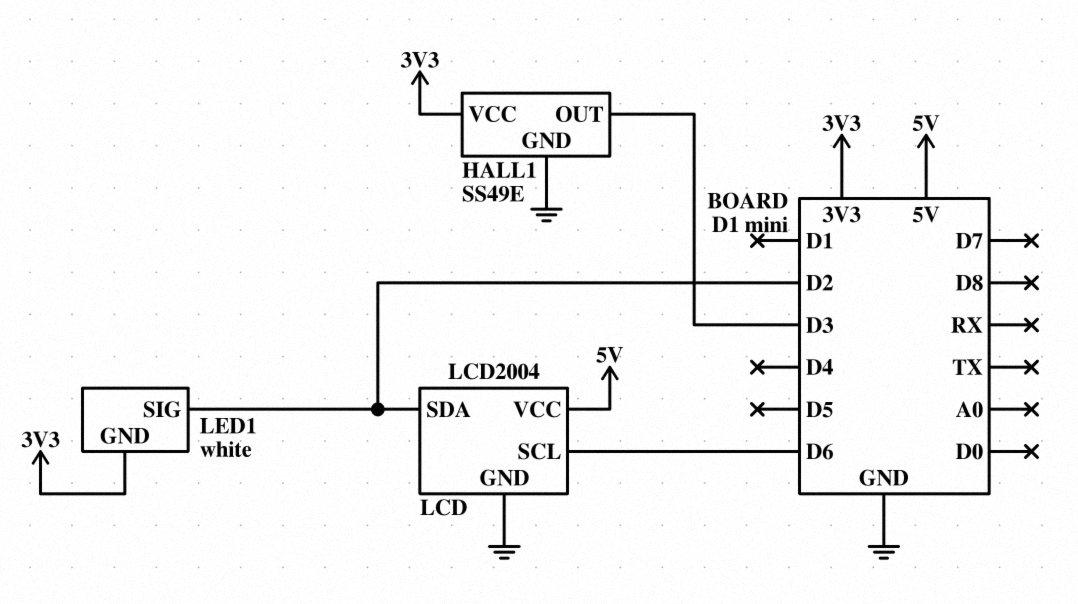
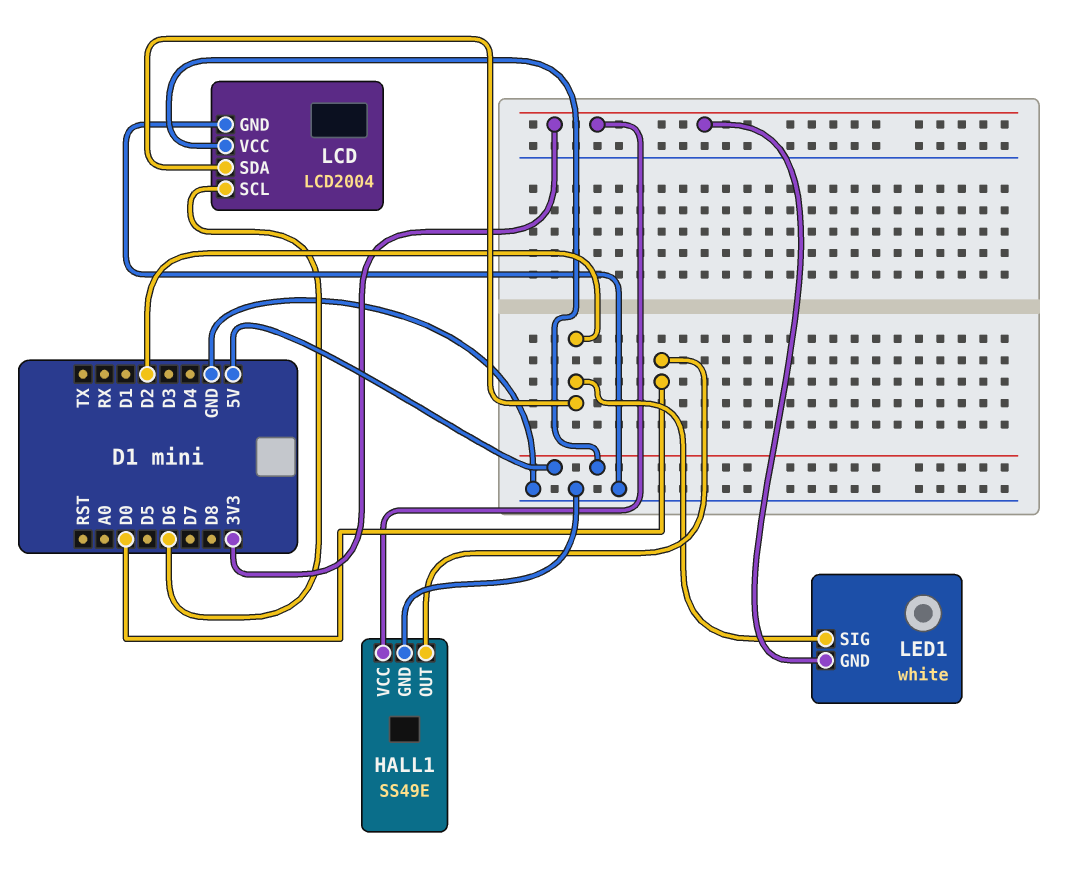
HALL1 pin OUT: D3 -> D0

